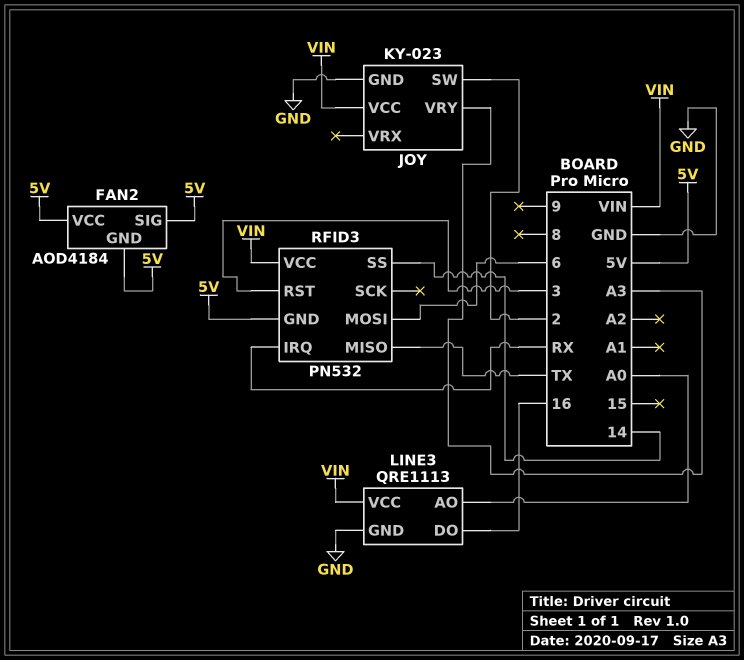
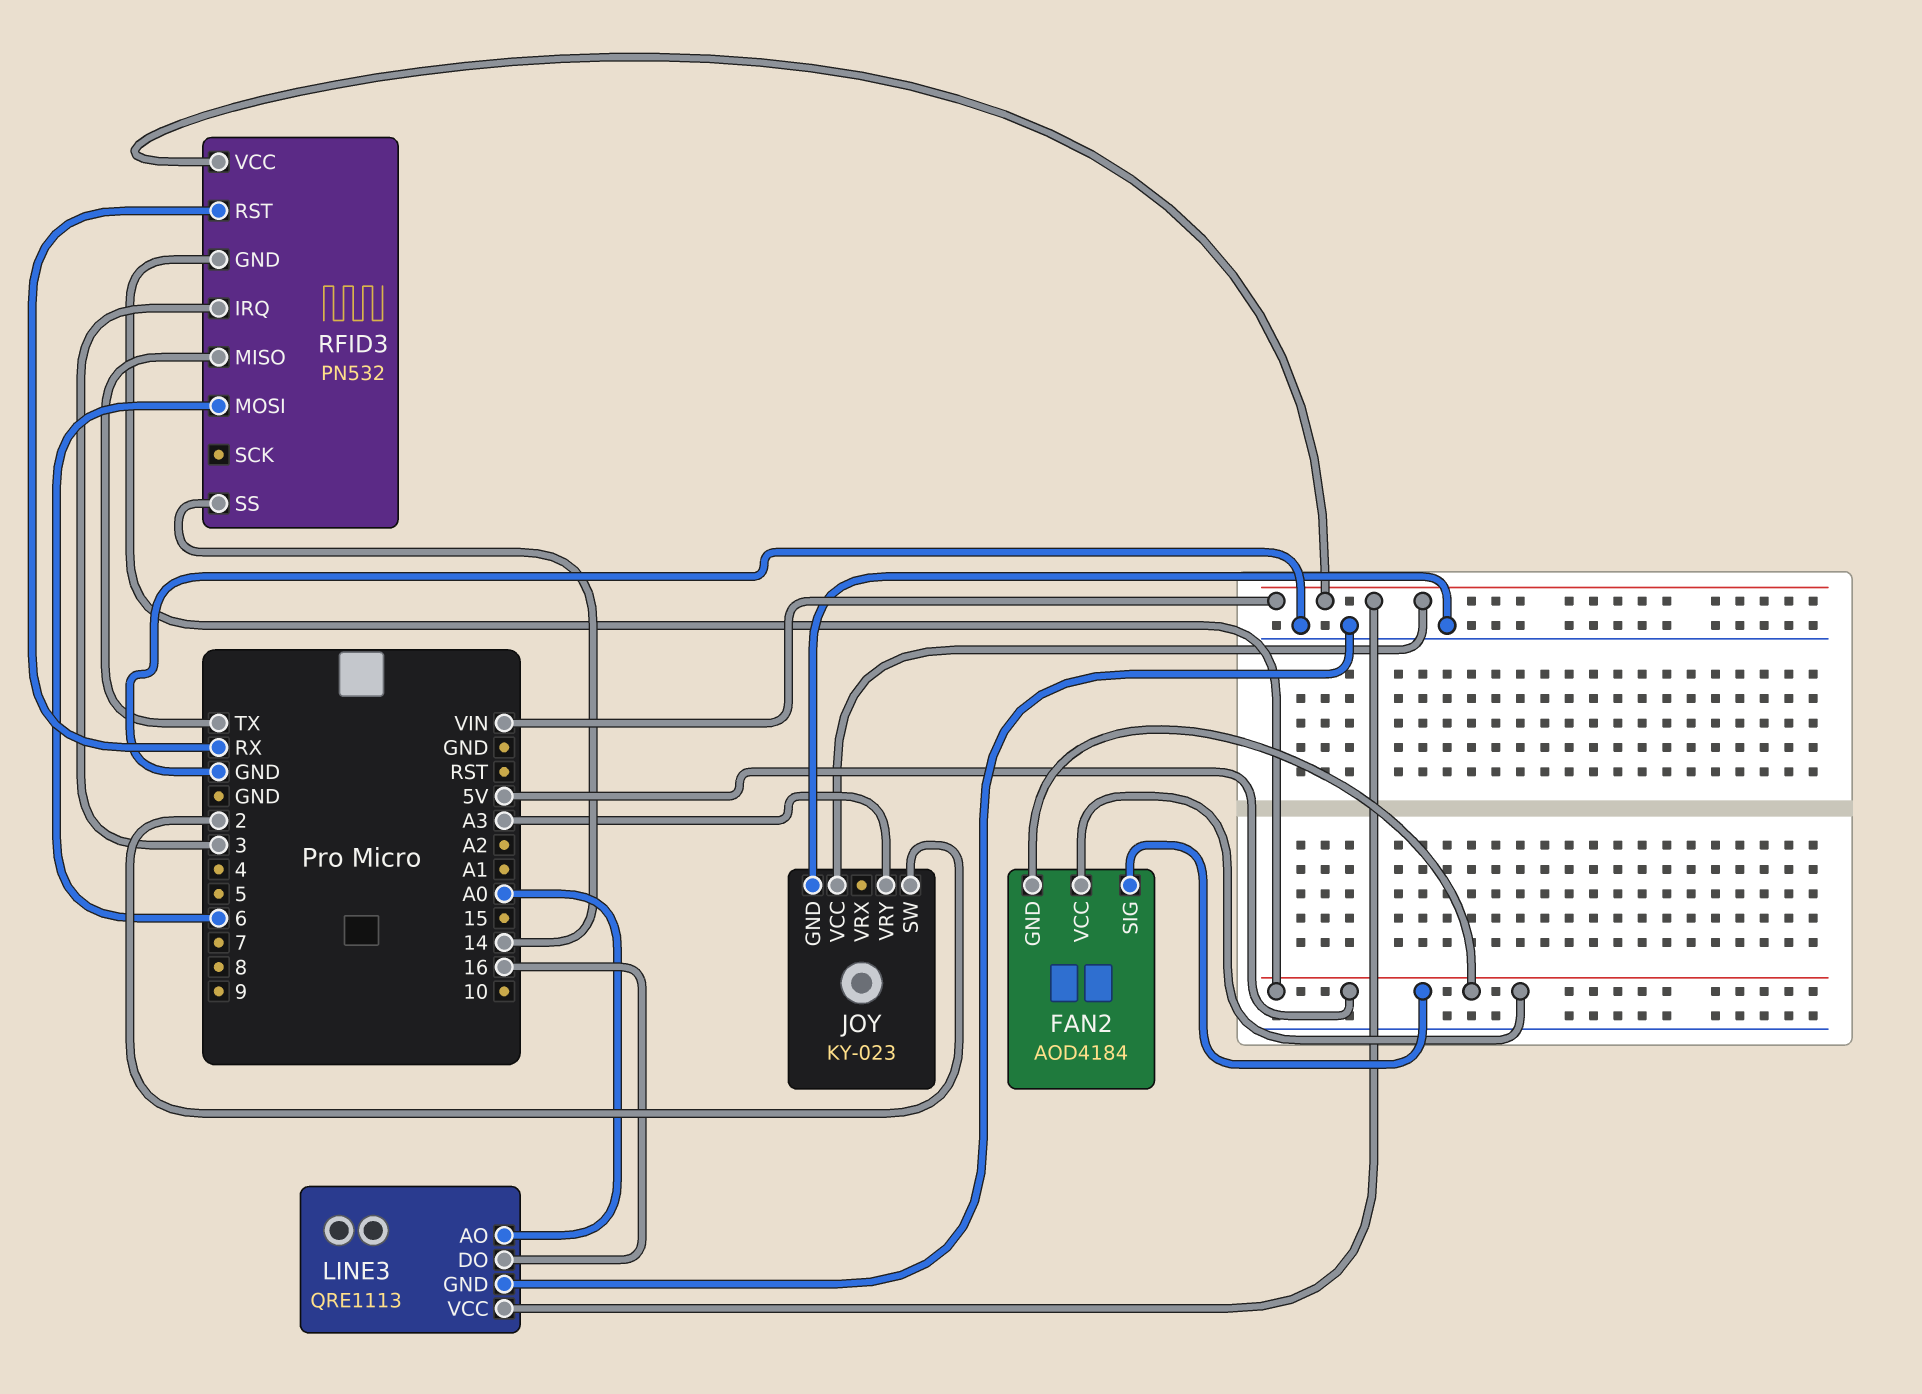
RFID3 pin IRQ: RX -> 3
RFID3 pin RST: 3 -> RX

